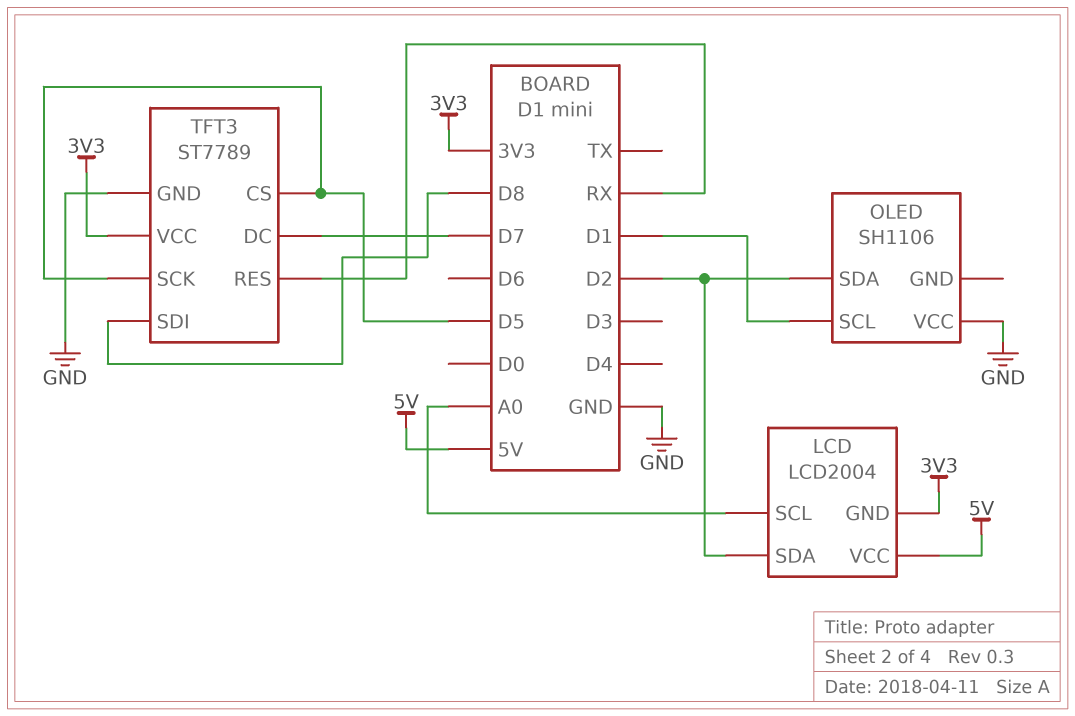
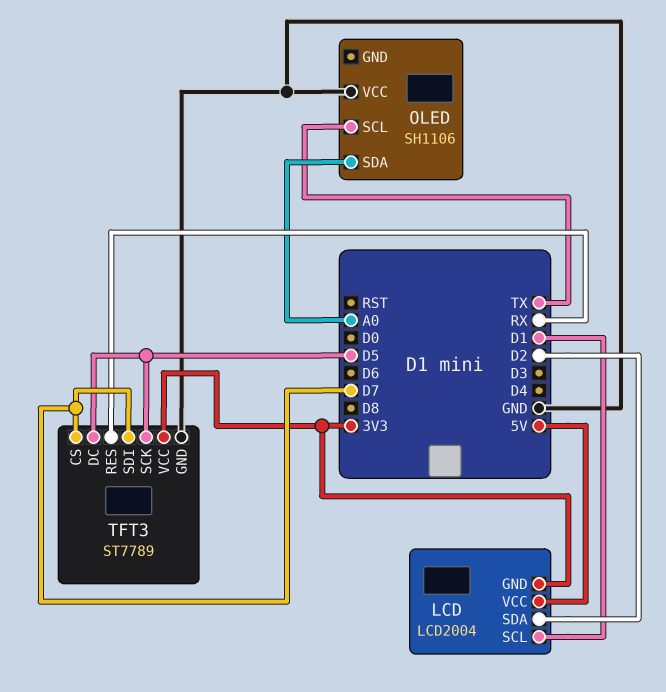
LCD pin SCL: A0 -> D1
OLED pin SCL: D1 -> TX
OLED pin SDA: D2 -> A0
TFT3 pin CS: D5 -> D7
TFT3 pin DC: D7 -> D5
TFT3 pin SDI: D8 -> D7

